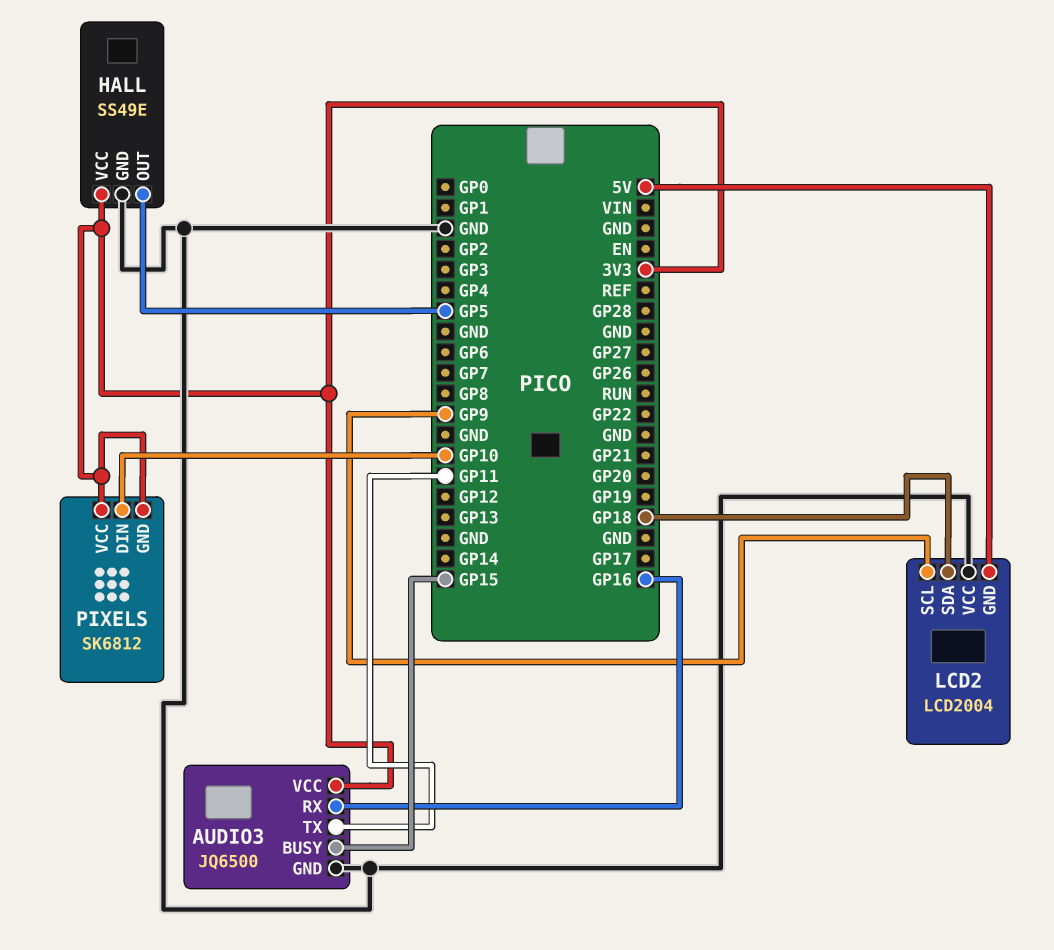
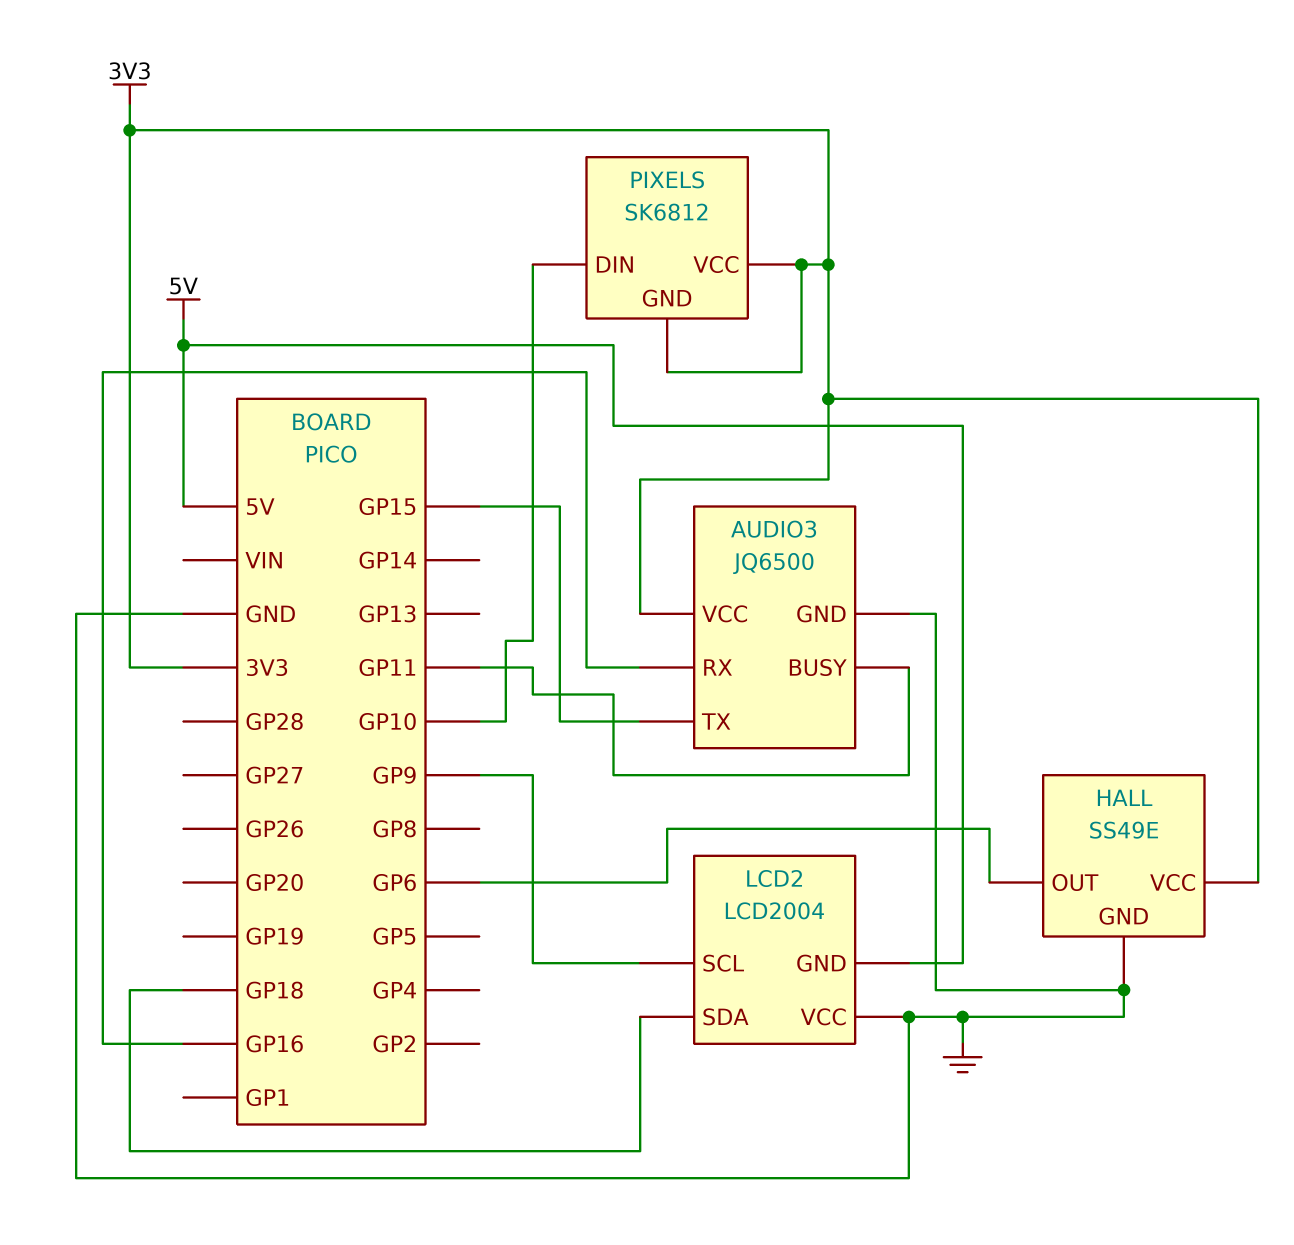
AUDIO3 pin BUSY: GP15 -> GP11
AUDIO3 pin TX: GP11 -> GP15
HALL pin OUT: GP5 -> GP6

